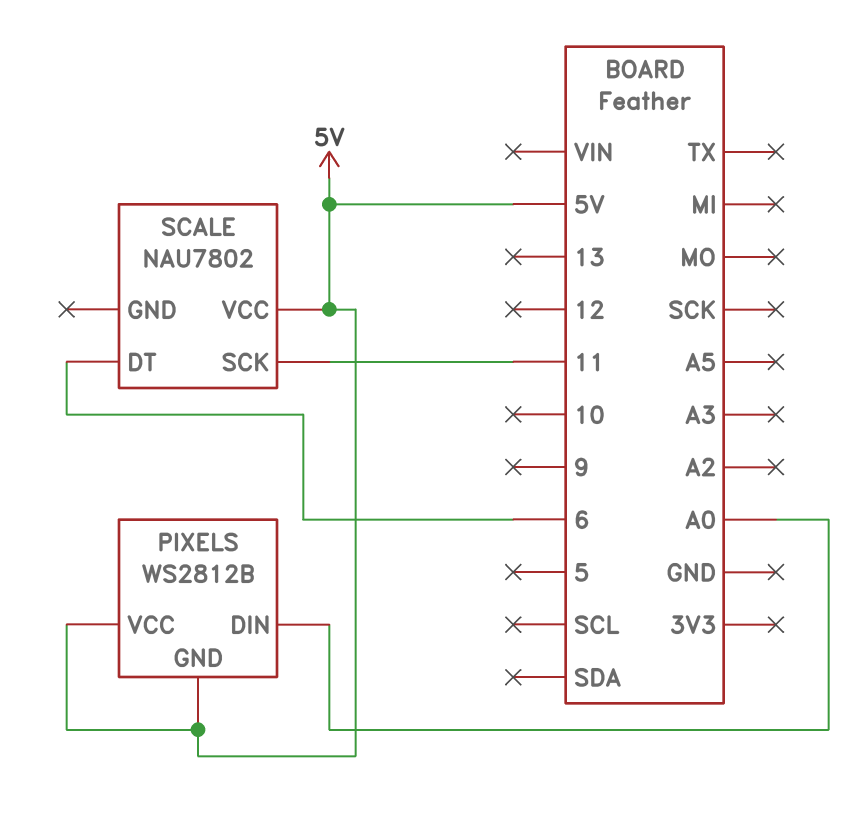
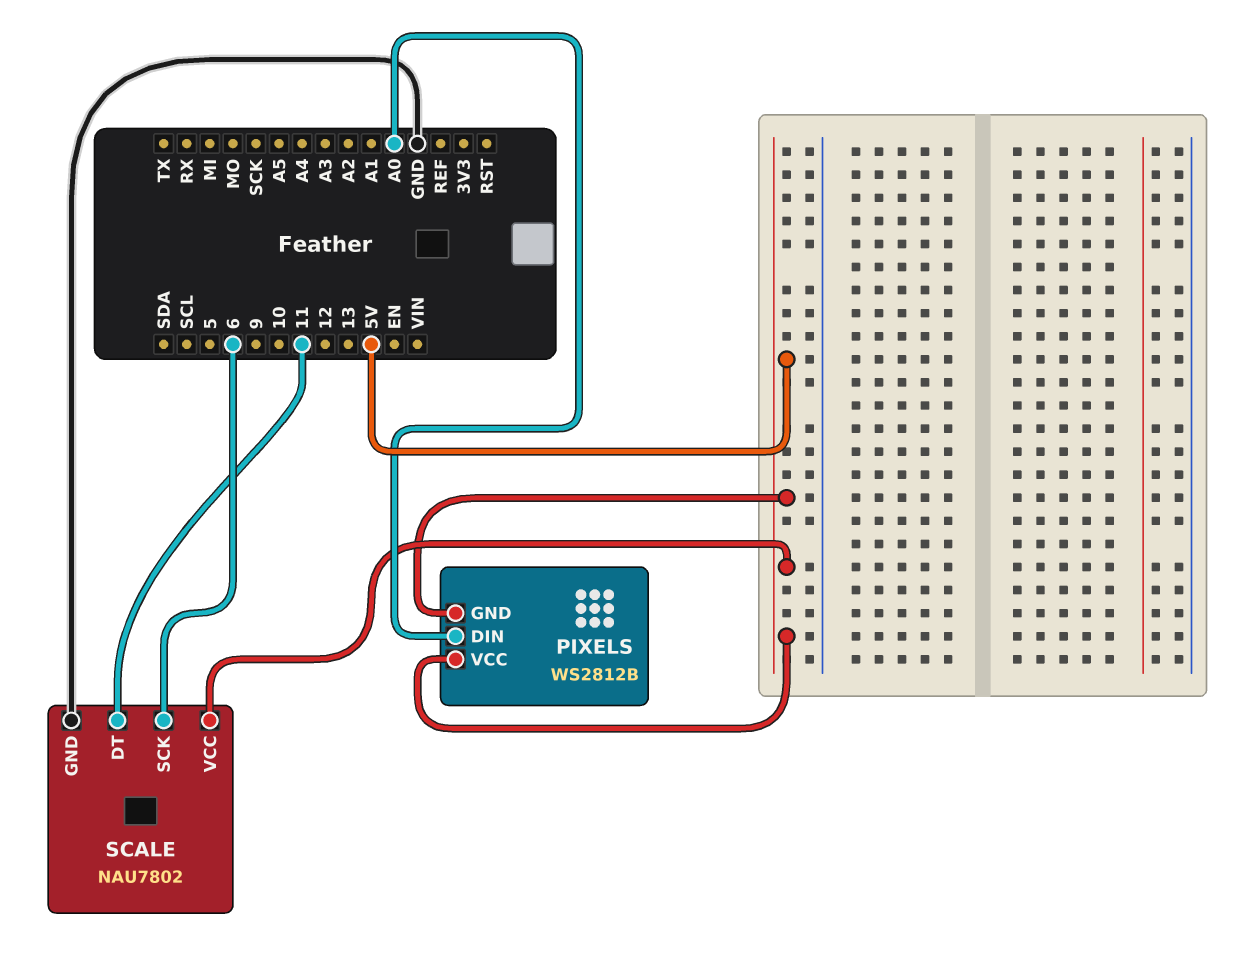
SCALE pin DT: 6 -> 11
SCALE pin GND: none -> GND
SCALE pin SCK: 11 -> 6

